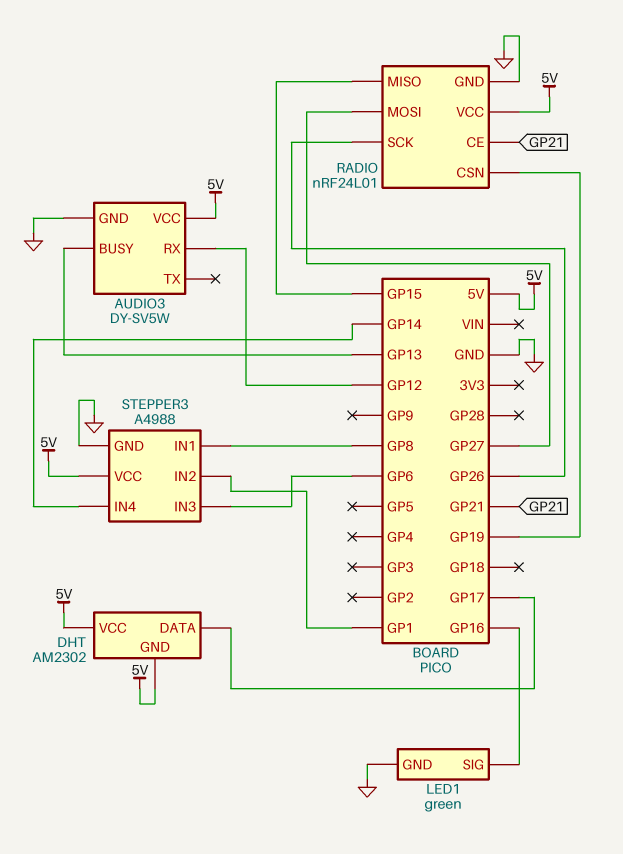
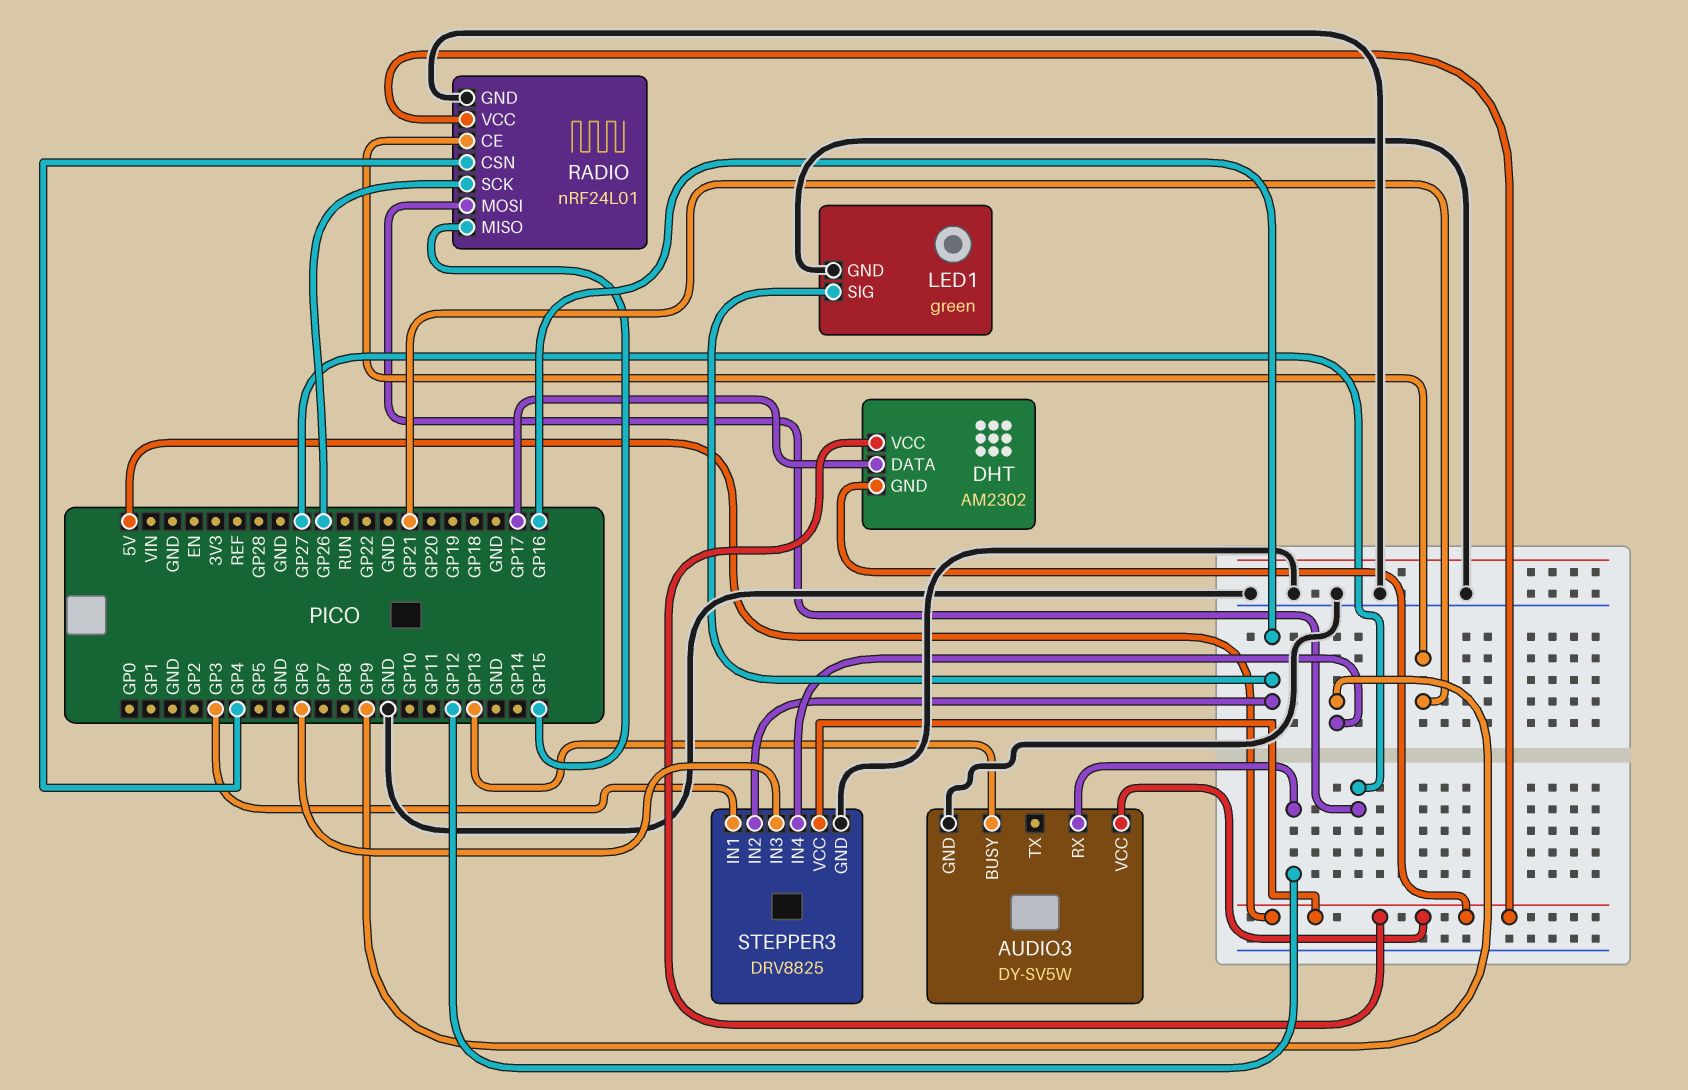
RADIO pin CSN: GP19 -> GP4
STEPPER3: A4988 -> DRV8825
STEPPER3 pin IN1: GP8 -> GP3
STEPPER3 pin IN2: GP1 -> GP16
STEPPER3 pin IN4: GP14 -> GP9

